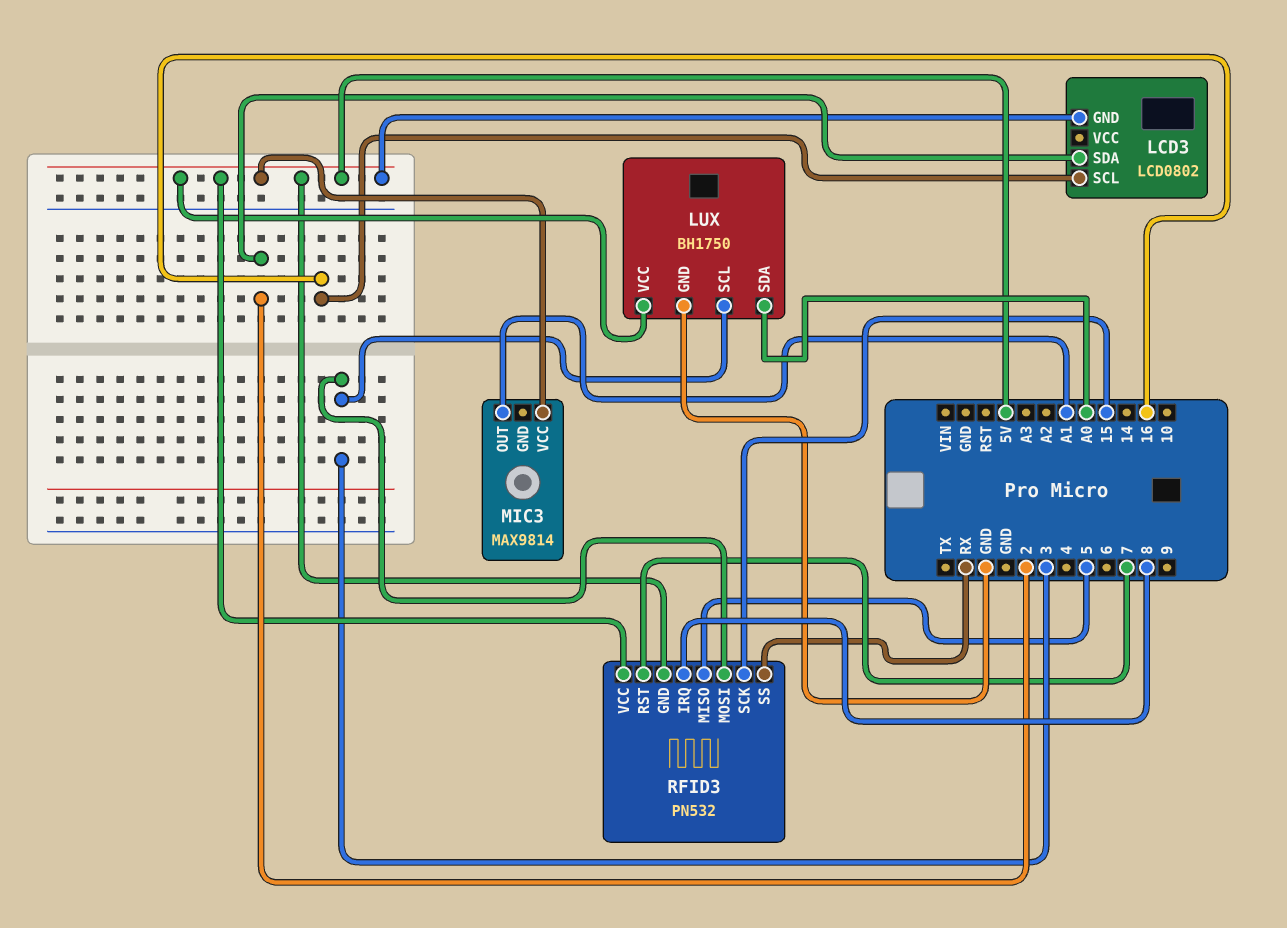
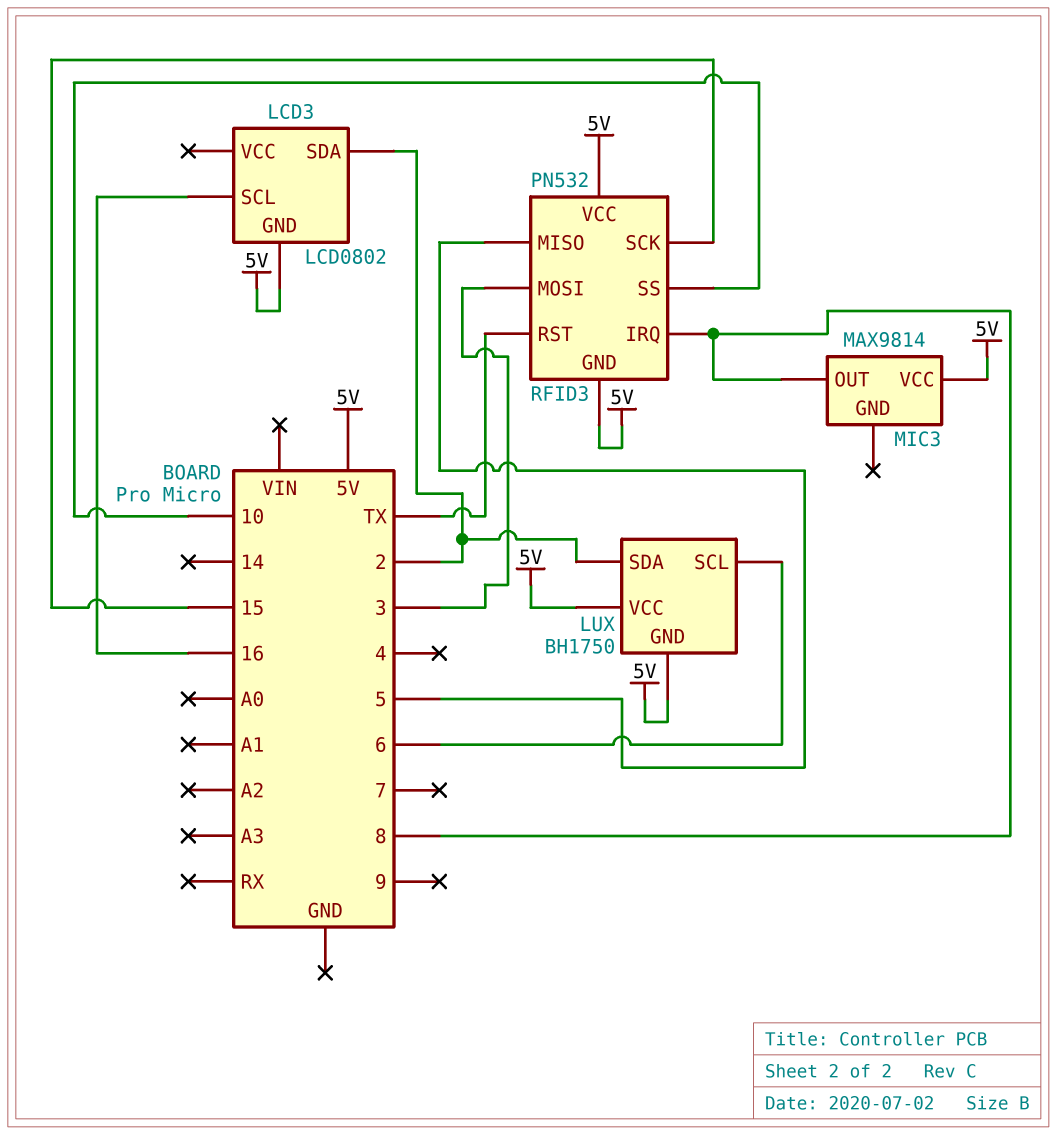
LUX pin GND: GND -> 5V
LUX pin SCL: 3 -> 6
LUX pin SDA: A0 -> 2
MIC3 pin OUT: A1 -> 8
RFID3 pin RST: 7 -> TX
RFID3 pin SS: RX -> 10

